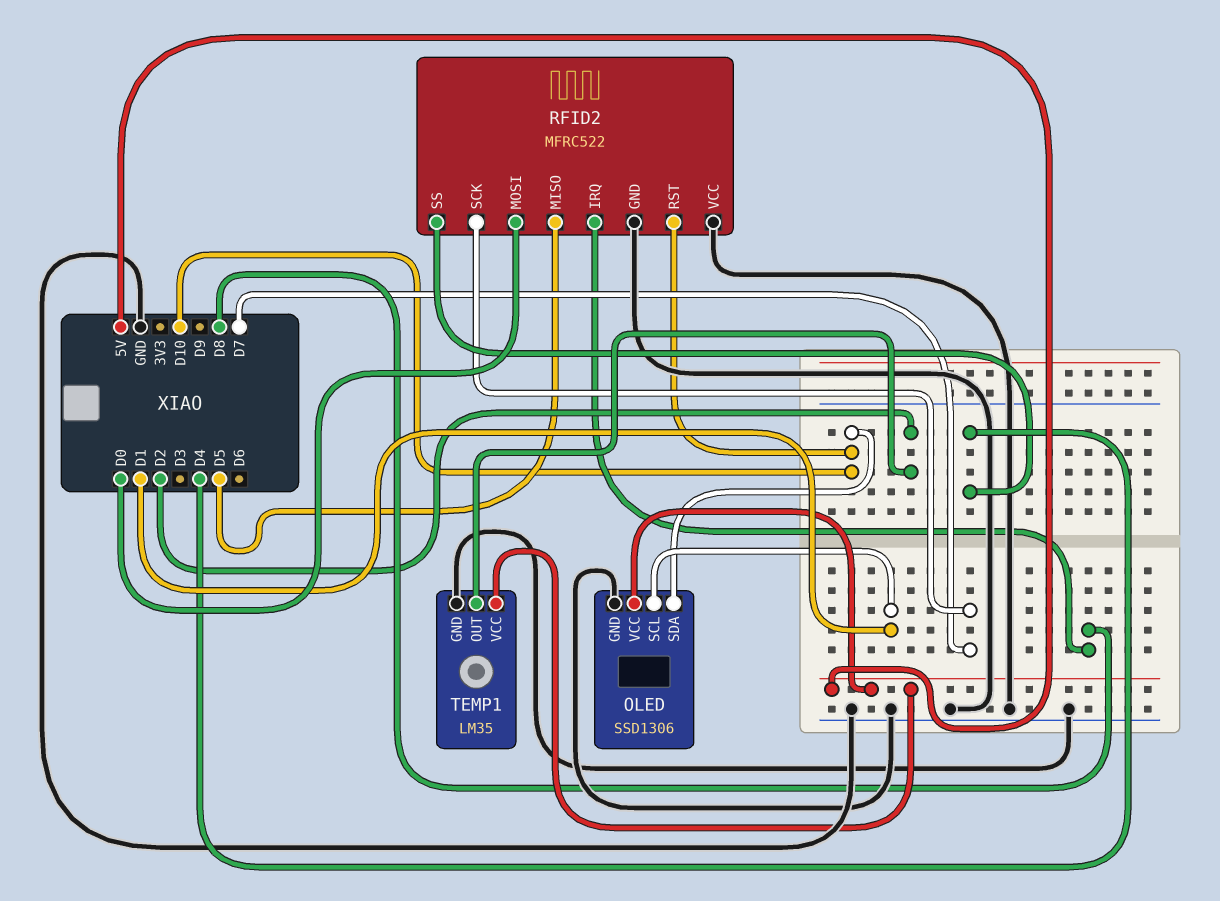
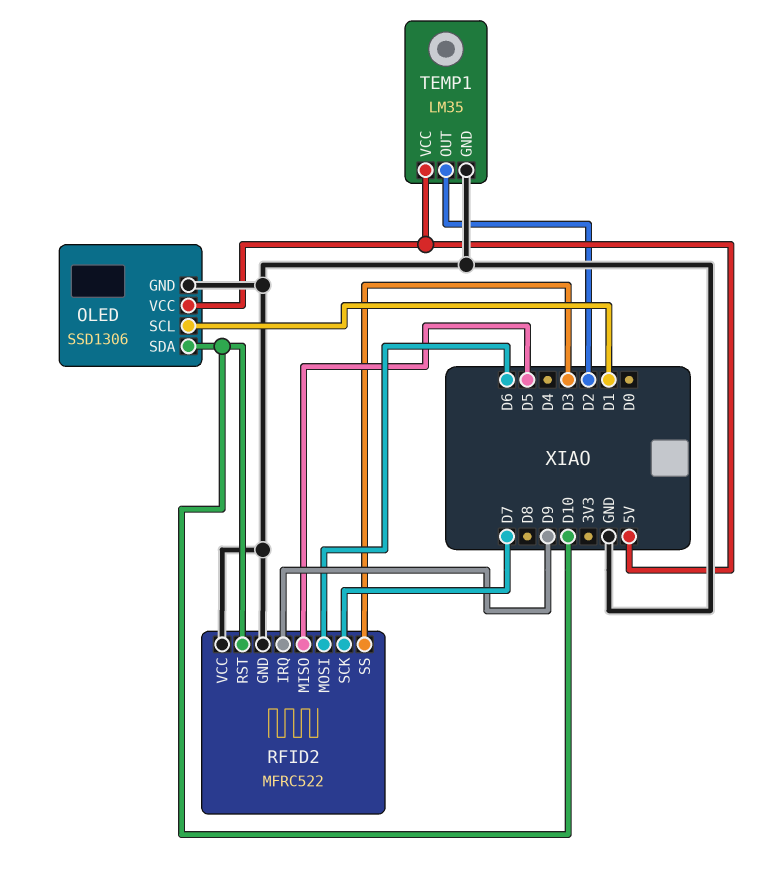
RFID2 pin IRQ: D8 -> D9
RFID2 pin MOSI: D0 -> D6
RFID2 pin SS: D4 -> D3

